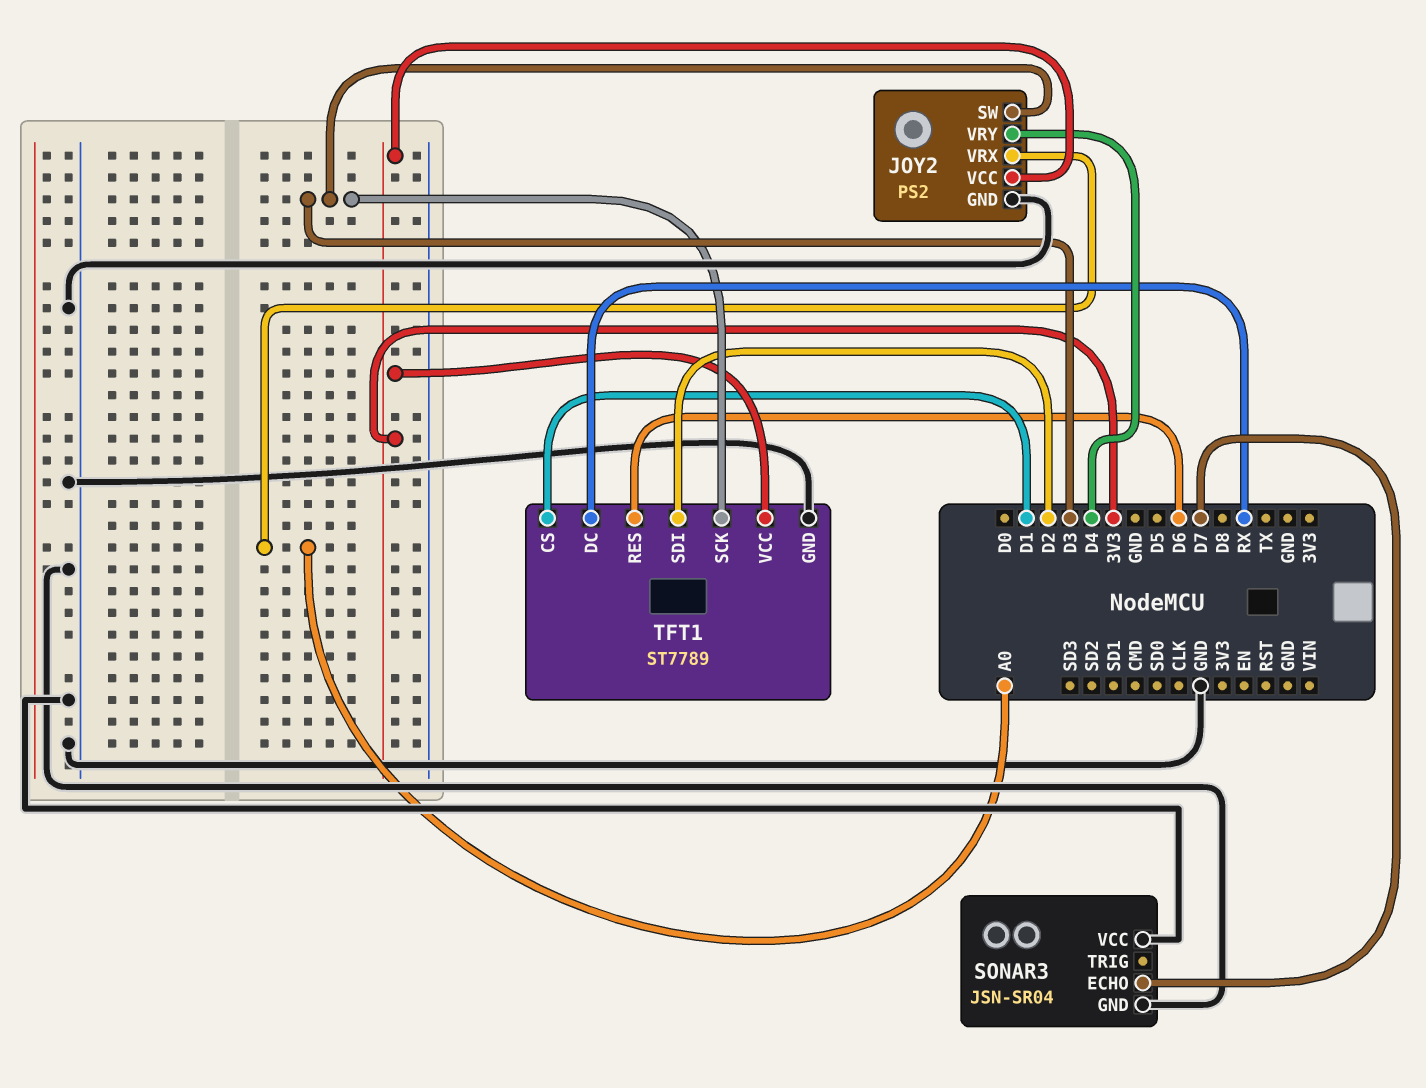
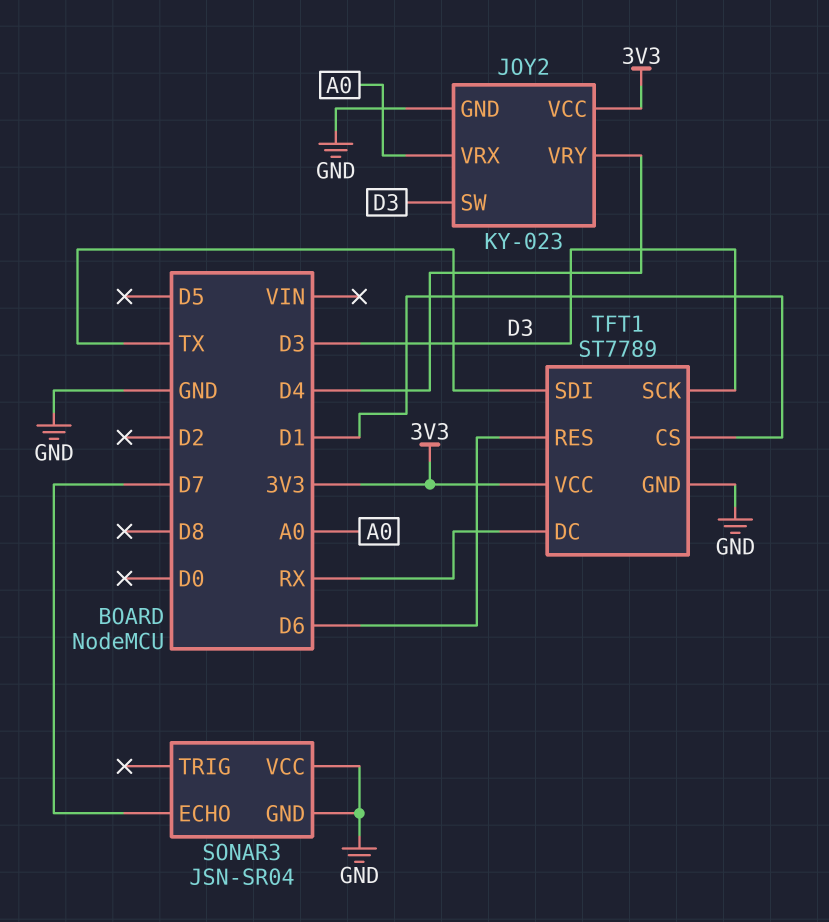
JOY2: PS2 -> KY-023
TFT1 pin SDI: D2 -> TX

